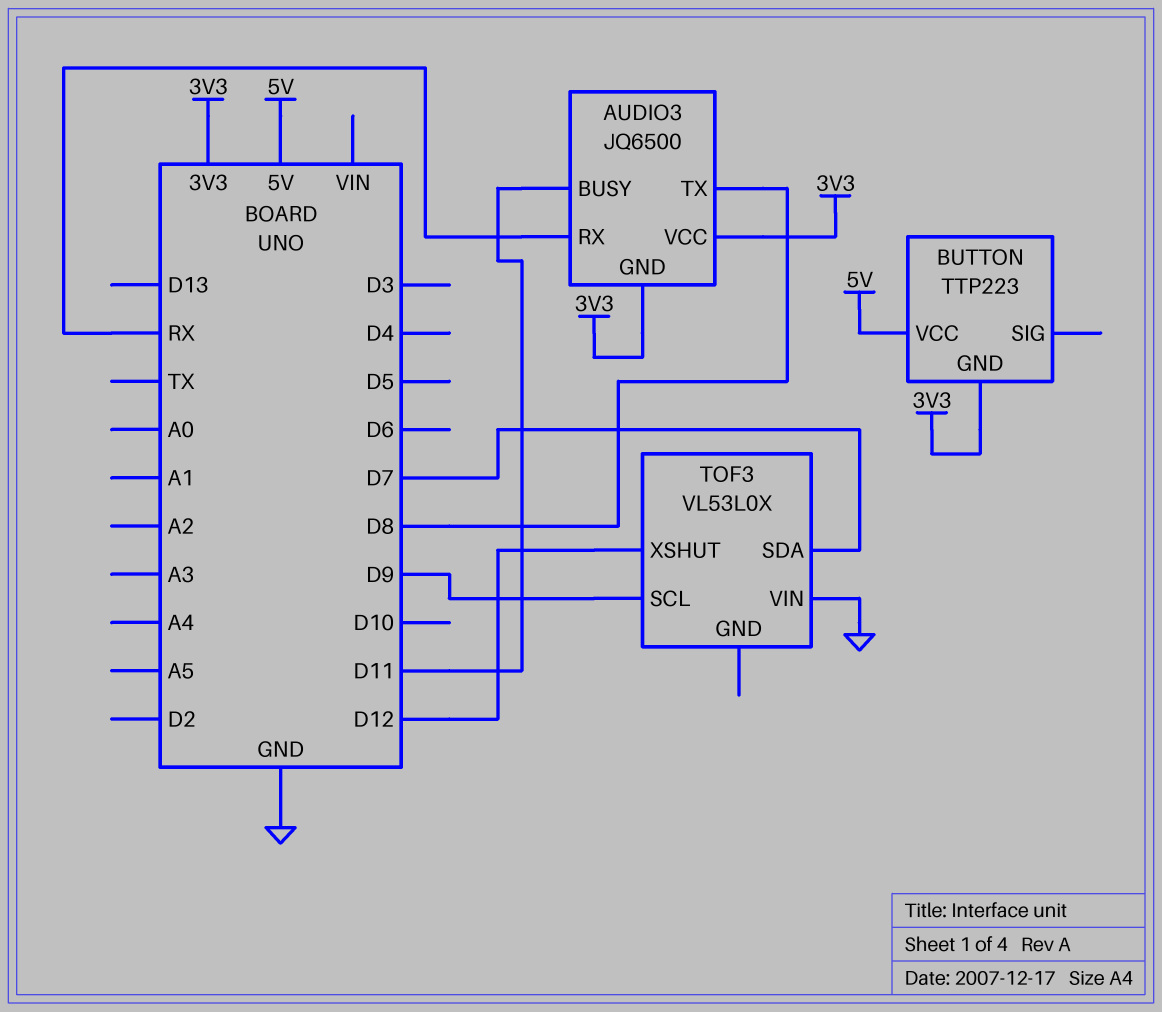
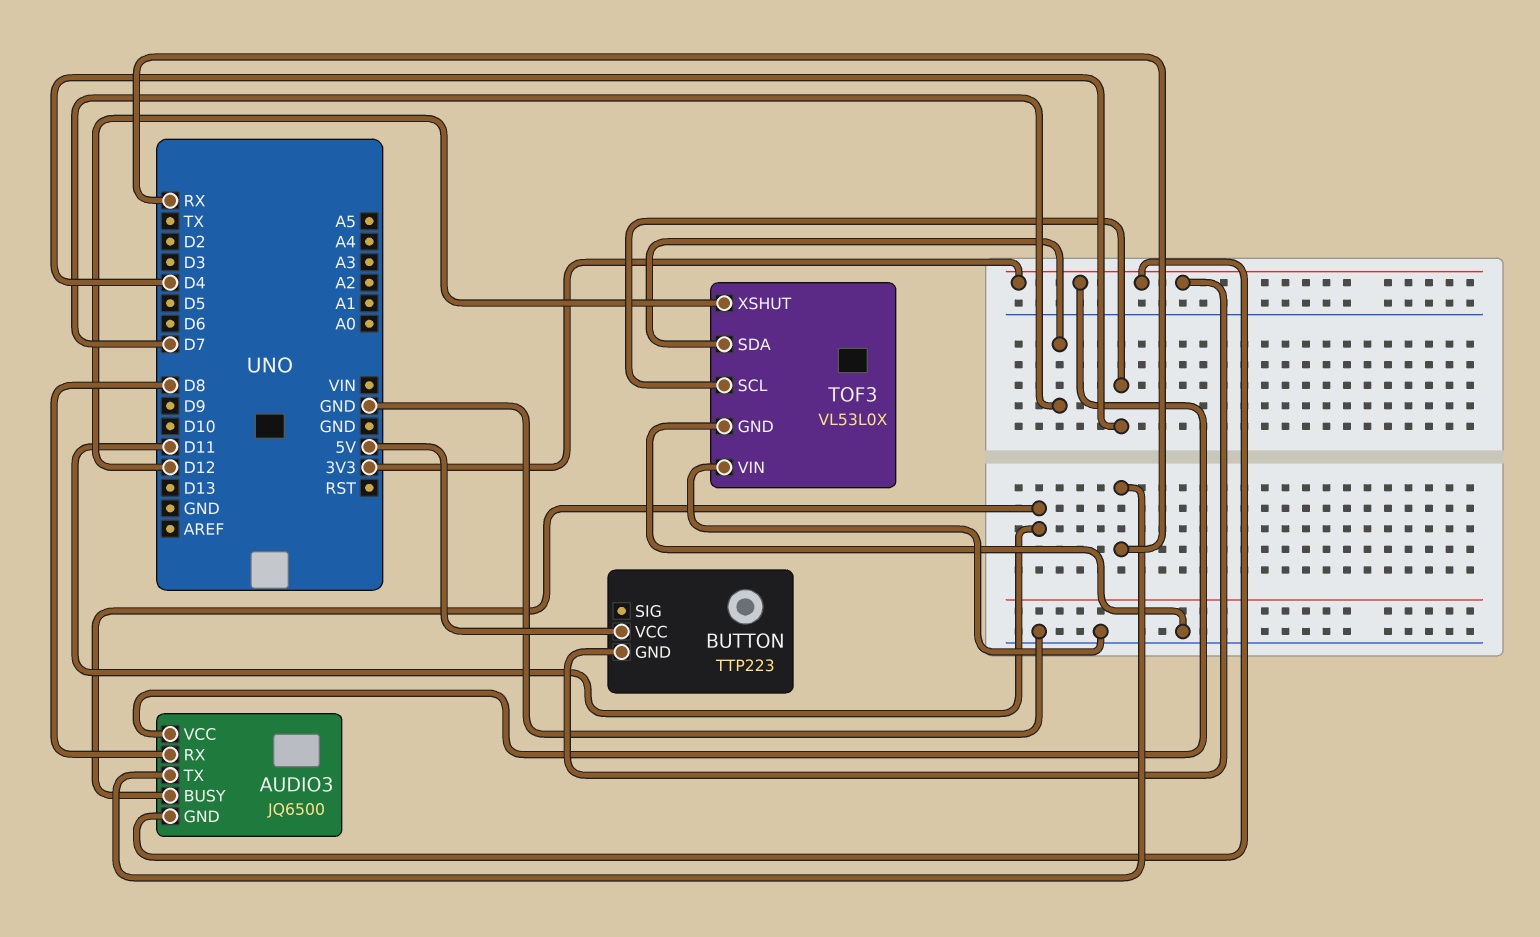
AUDIO3 pin RX: RX -> D8
AUDIO3 pin TX: D8 -> RX
TOF3 pin GND: none -> GND
TOF3 pin SCL: D9 -> D4

